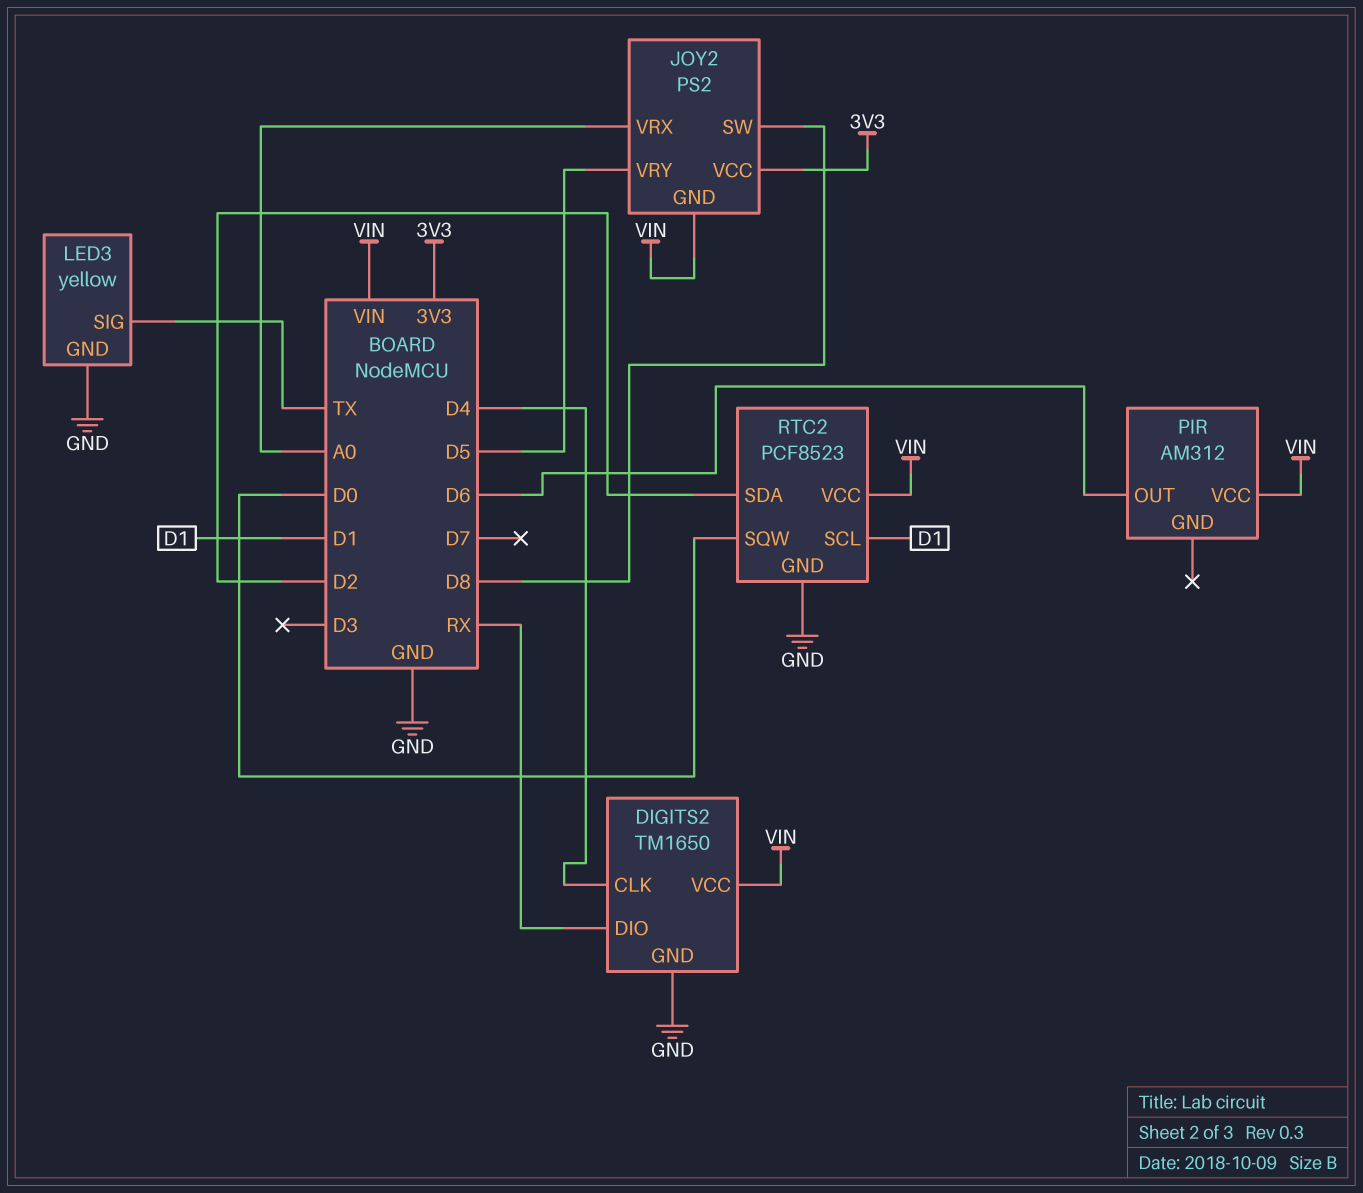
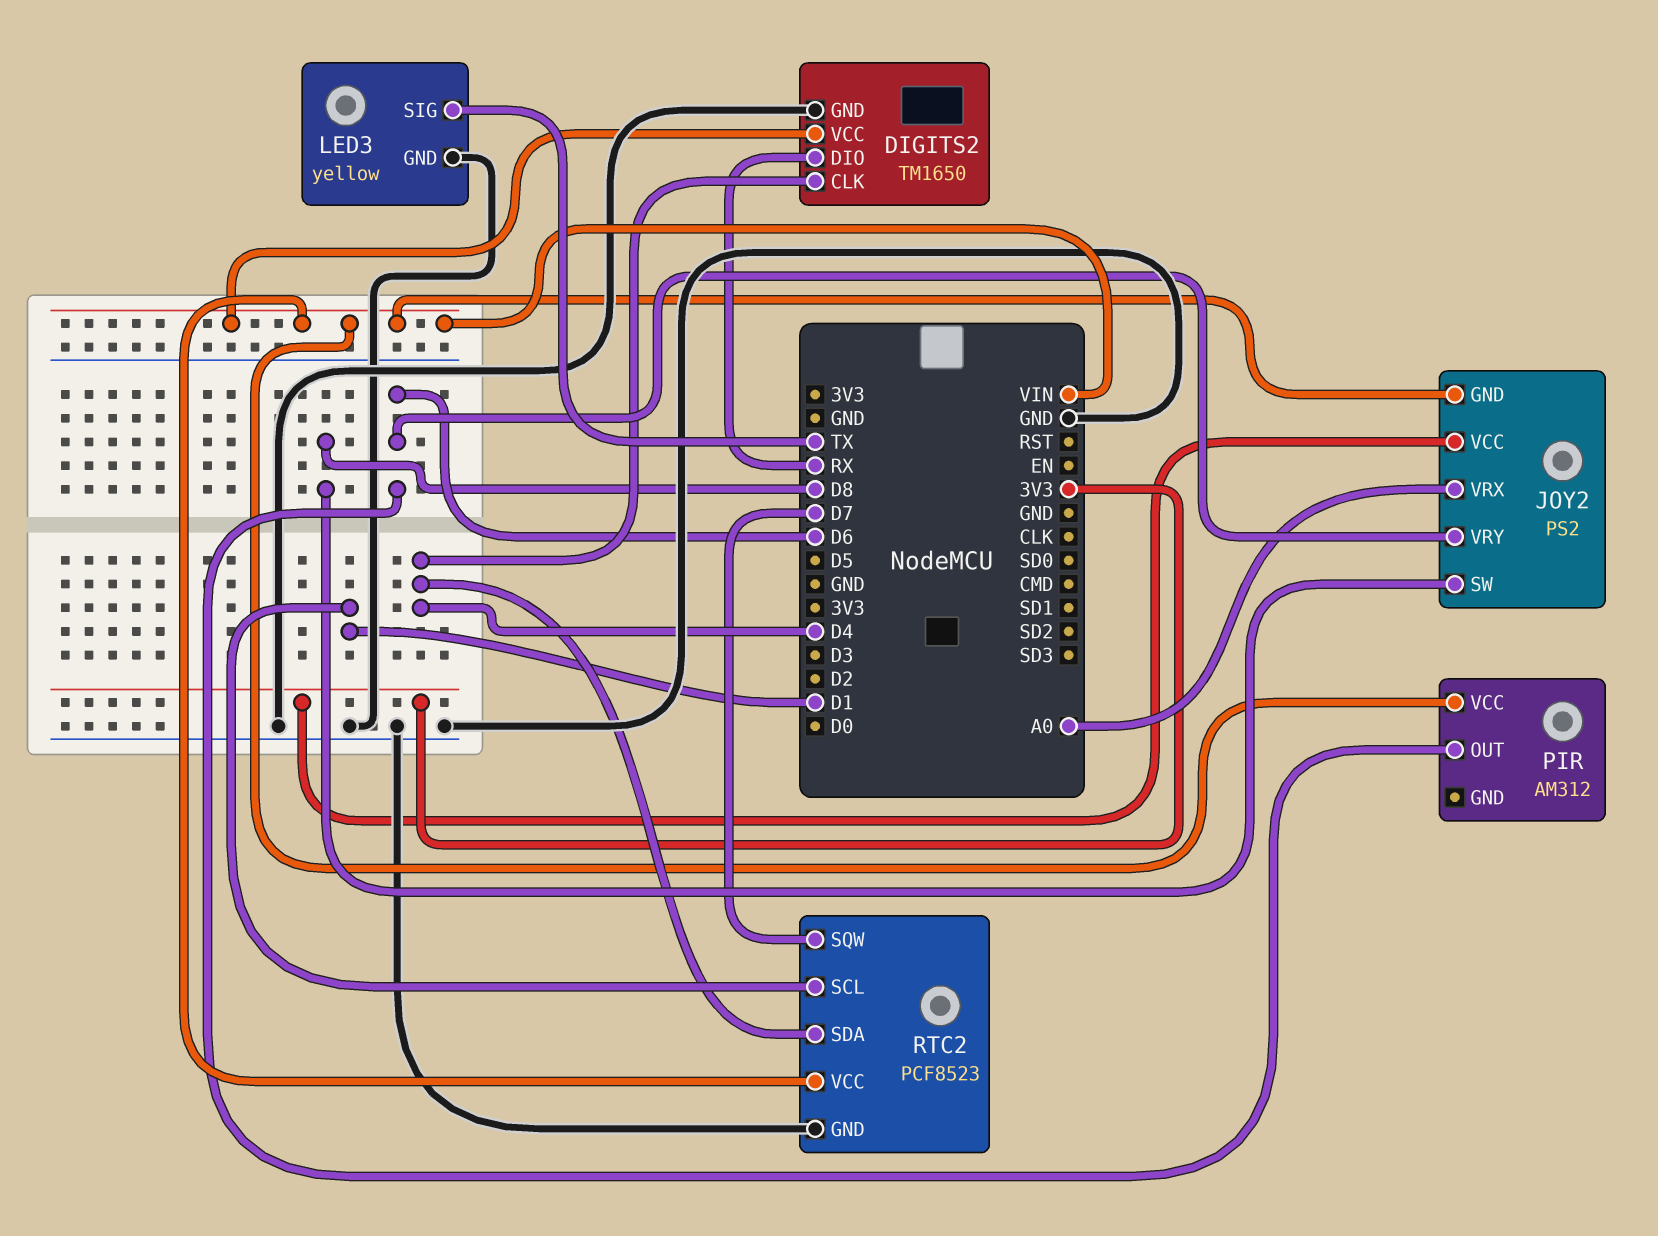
JOY2 pin VRY: D5 -> D6
RTC2 pin SDA: D2 -> D4
RTC2 pin SQW: D0 -> D7

